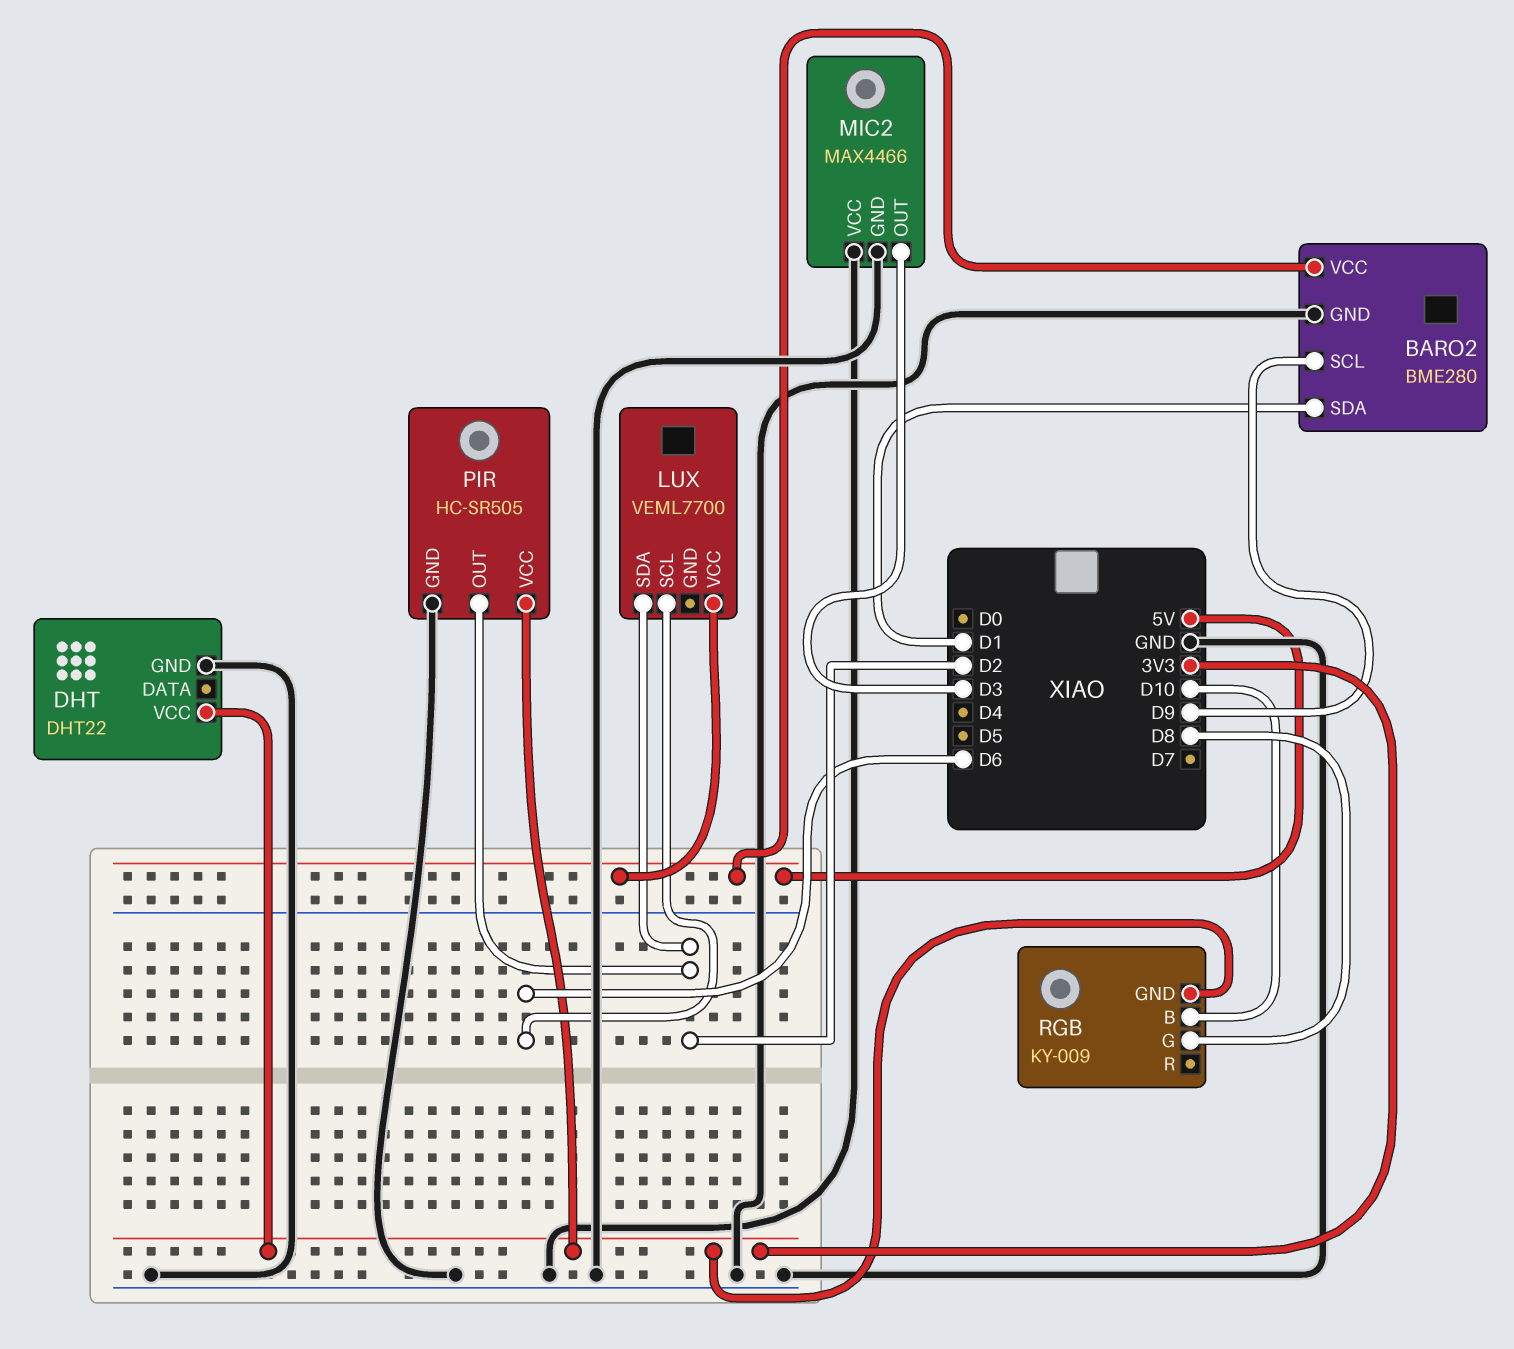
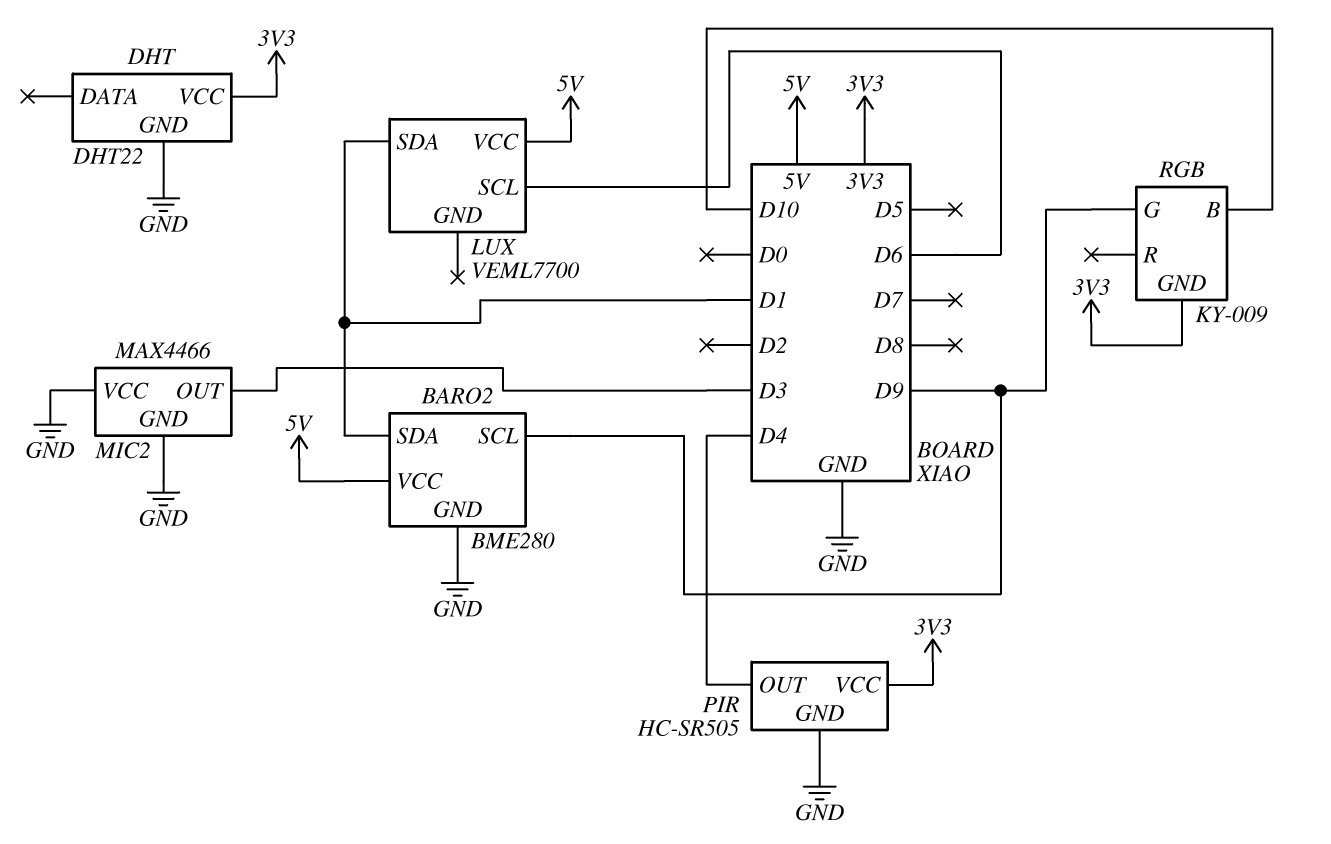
LUX pin SDA: D2 -> D1
PIR pin OUT: D2 -> D4
RGB pin G: D8 -> D9

